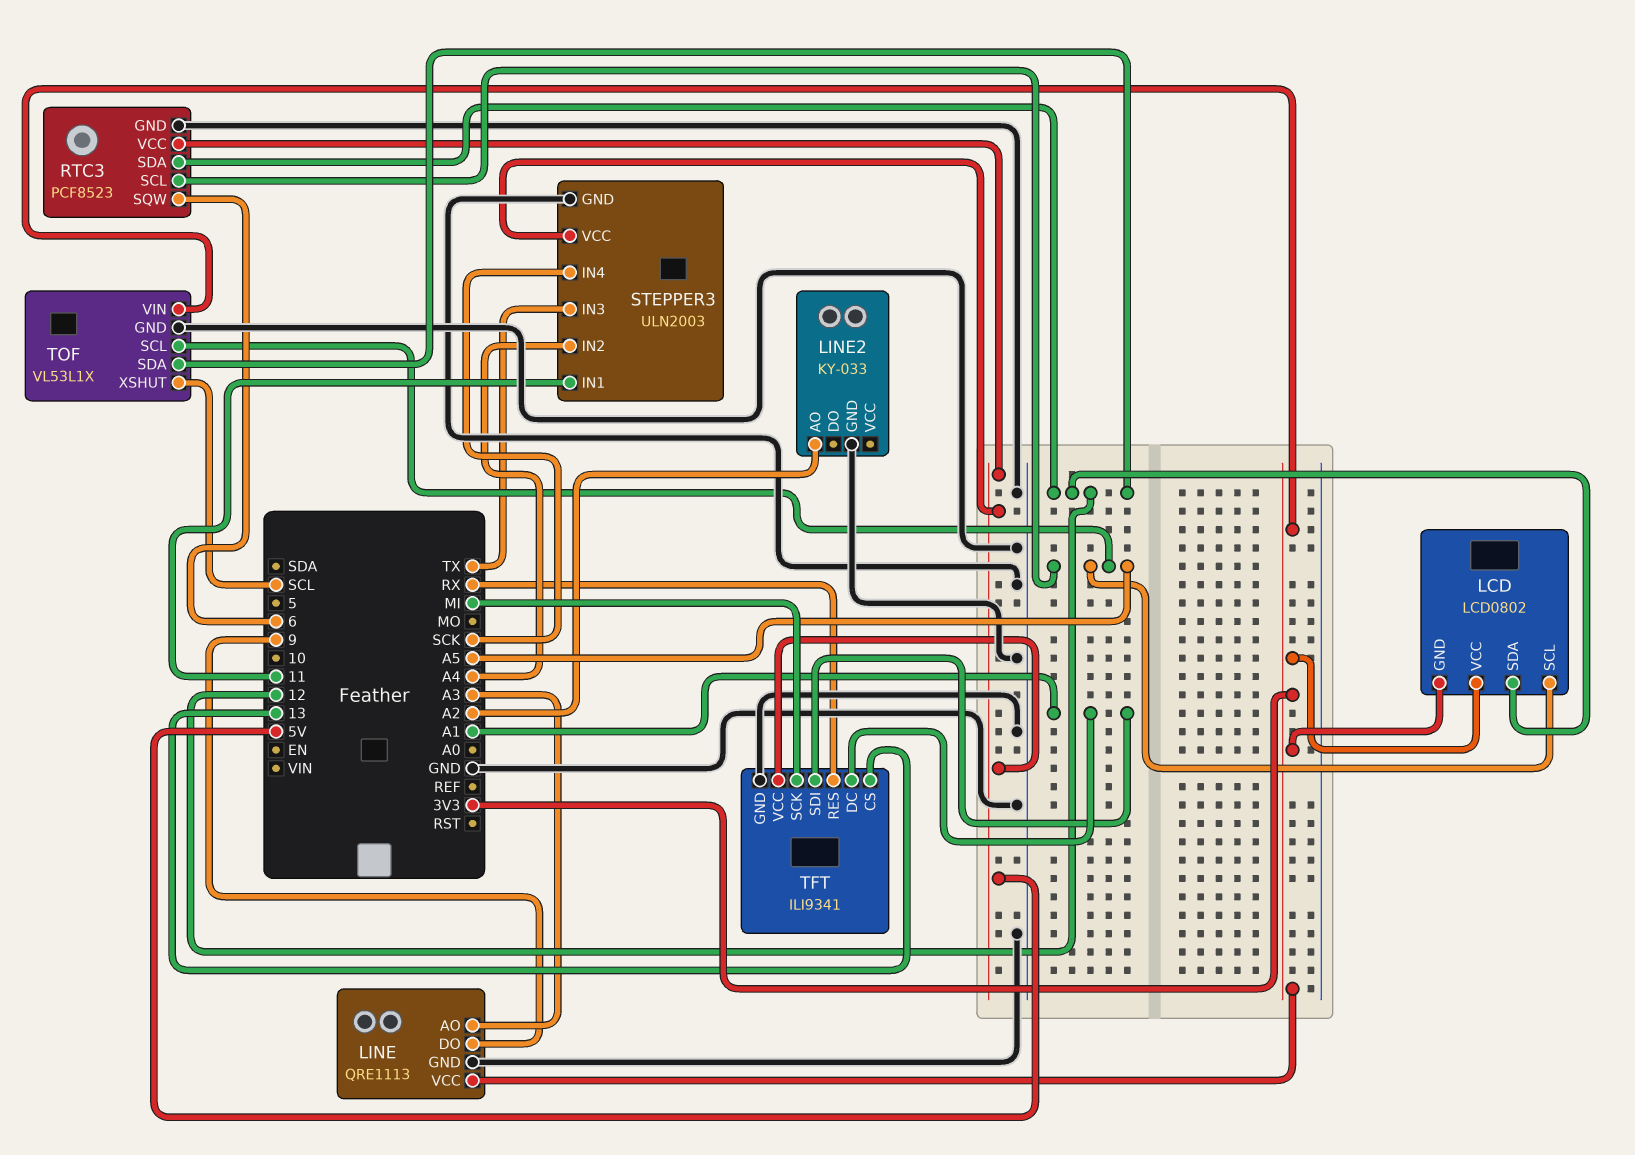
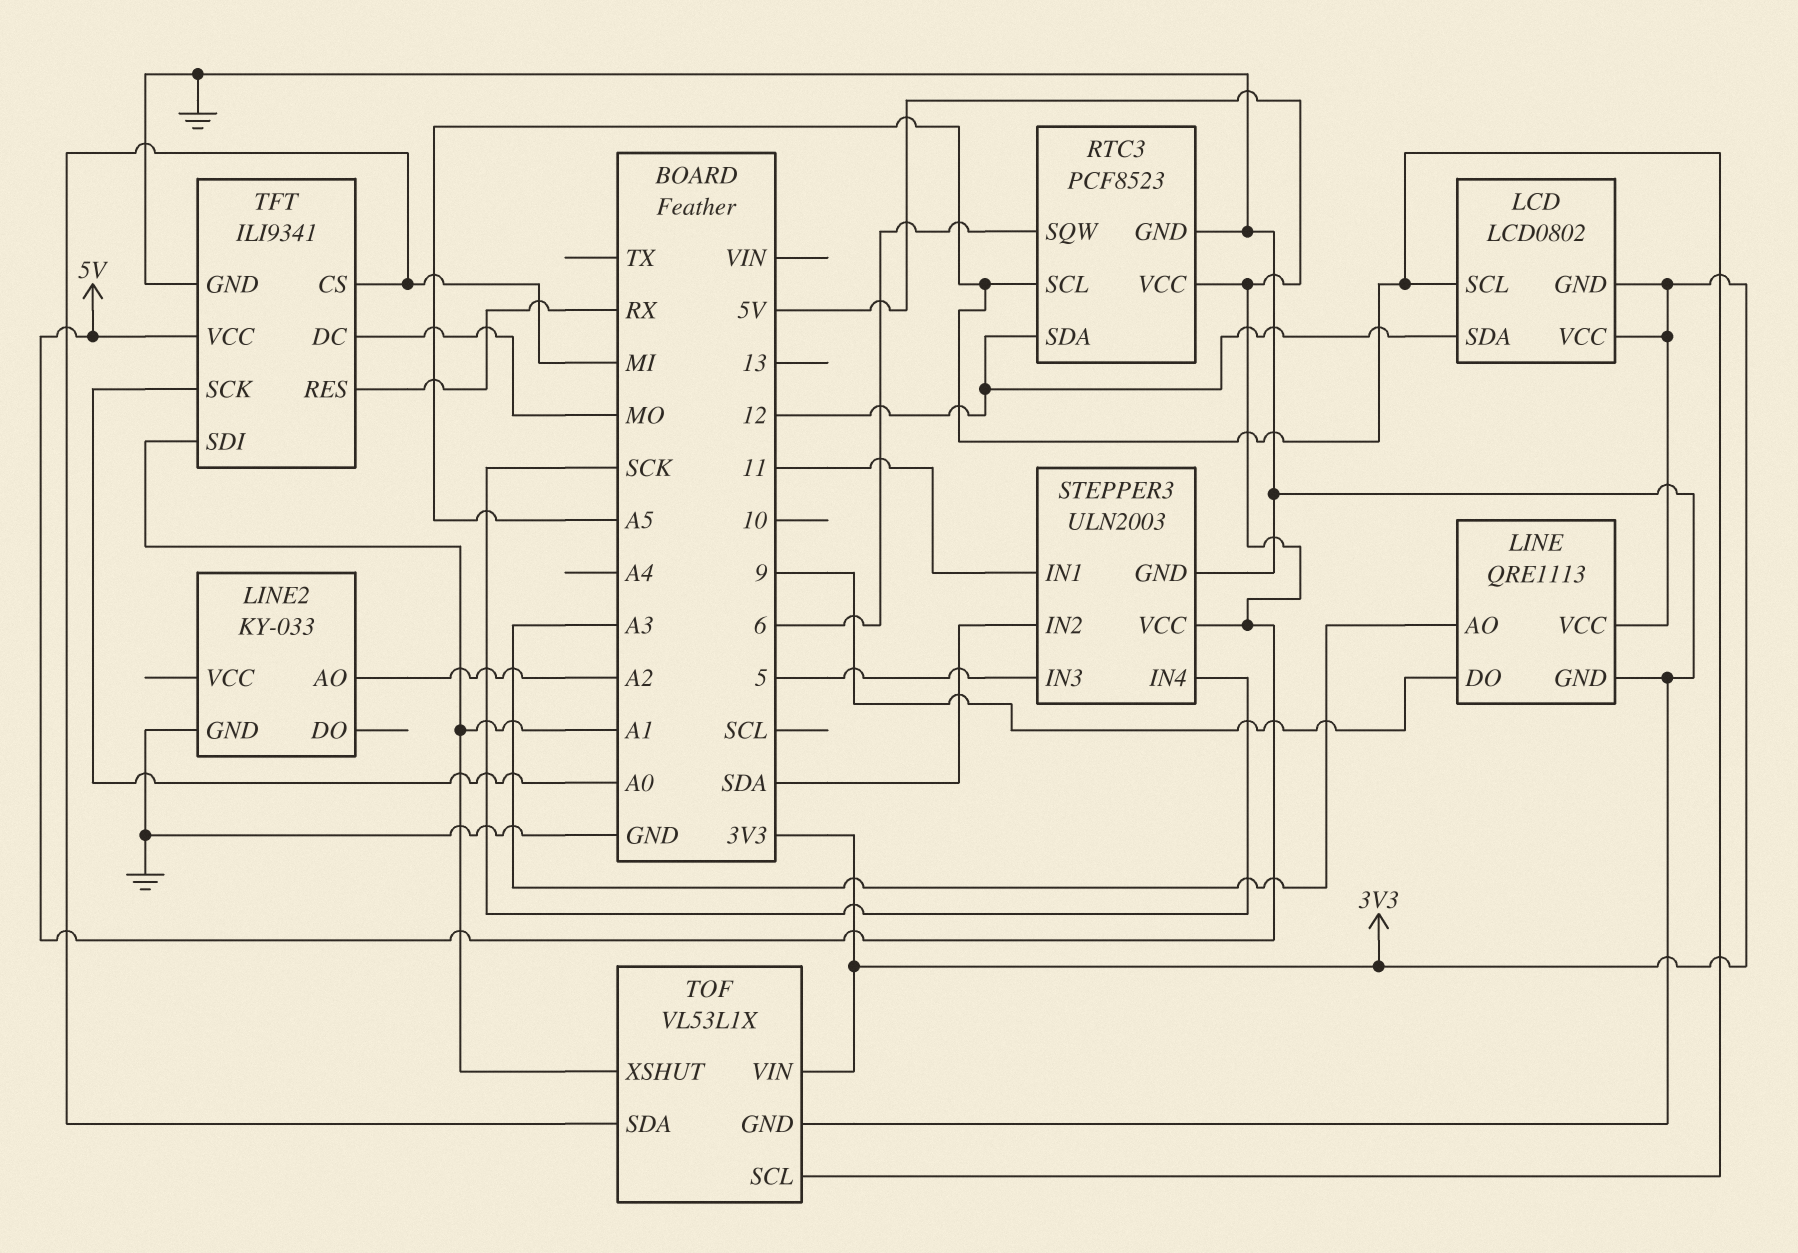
STEPPER3 pin IN2: A4 -> SDA
STEPPER3 pin IN3: TX -> 5
TFT pin CS: 13 -> MI
TFT pin DC: A1 -> MO
TFT pin SCK: MI -> A0
TOF pin SDA: 12 -> MI
TOF pin XSHUT: SCL -> A1

